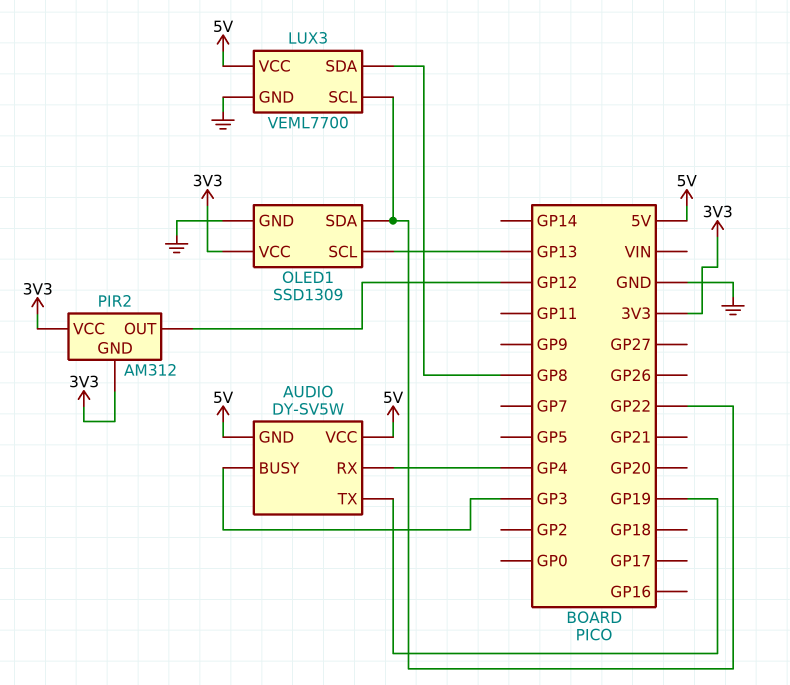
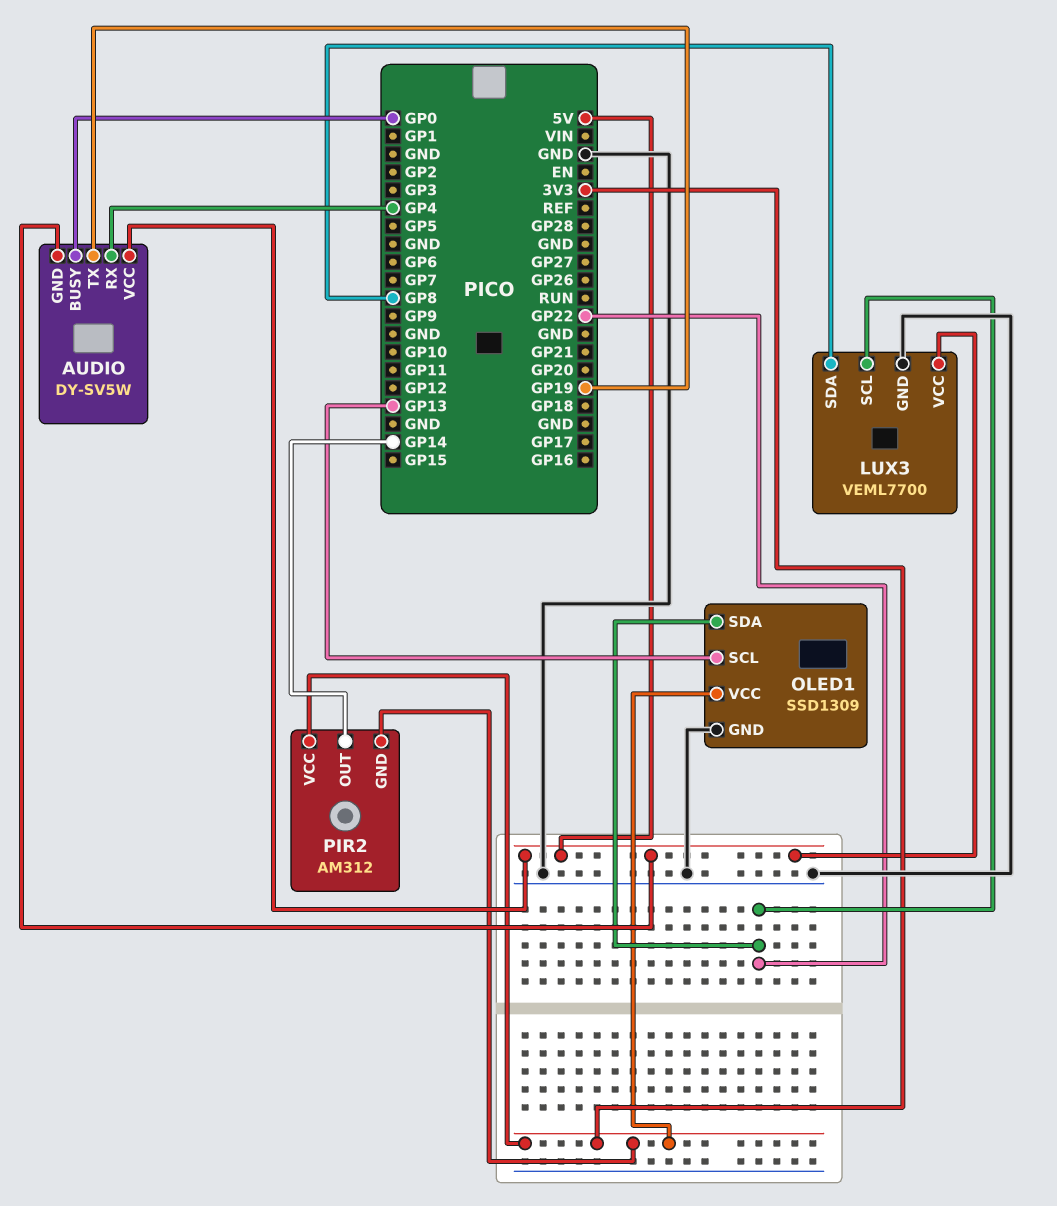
AUDIO pin BUSY: GP3 -> GP0
PIR2 pin OUT: GP12 -> GP14

